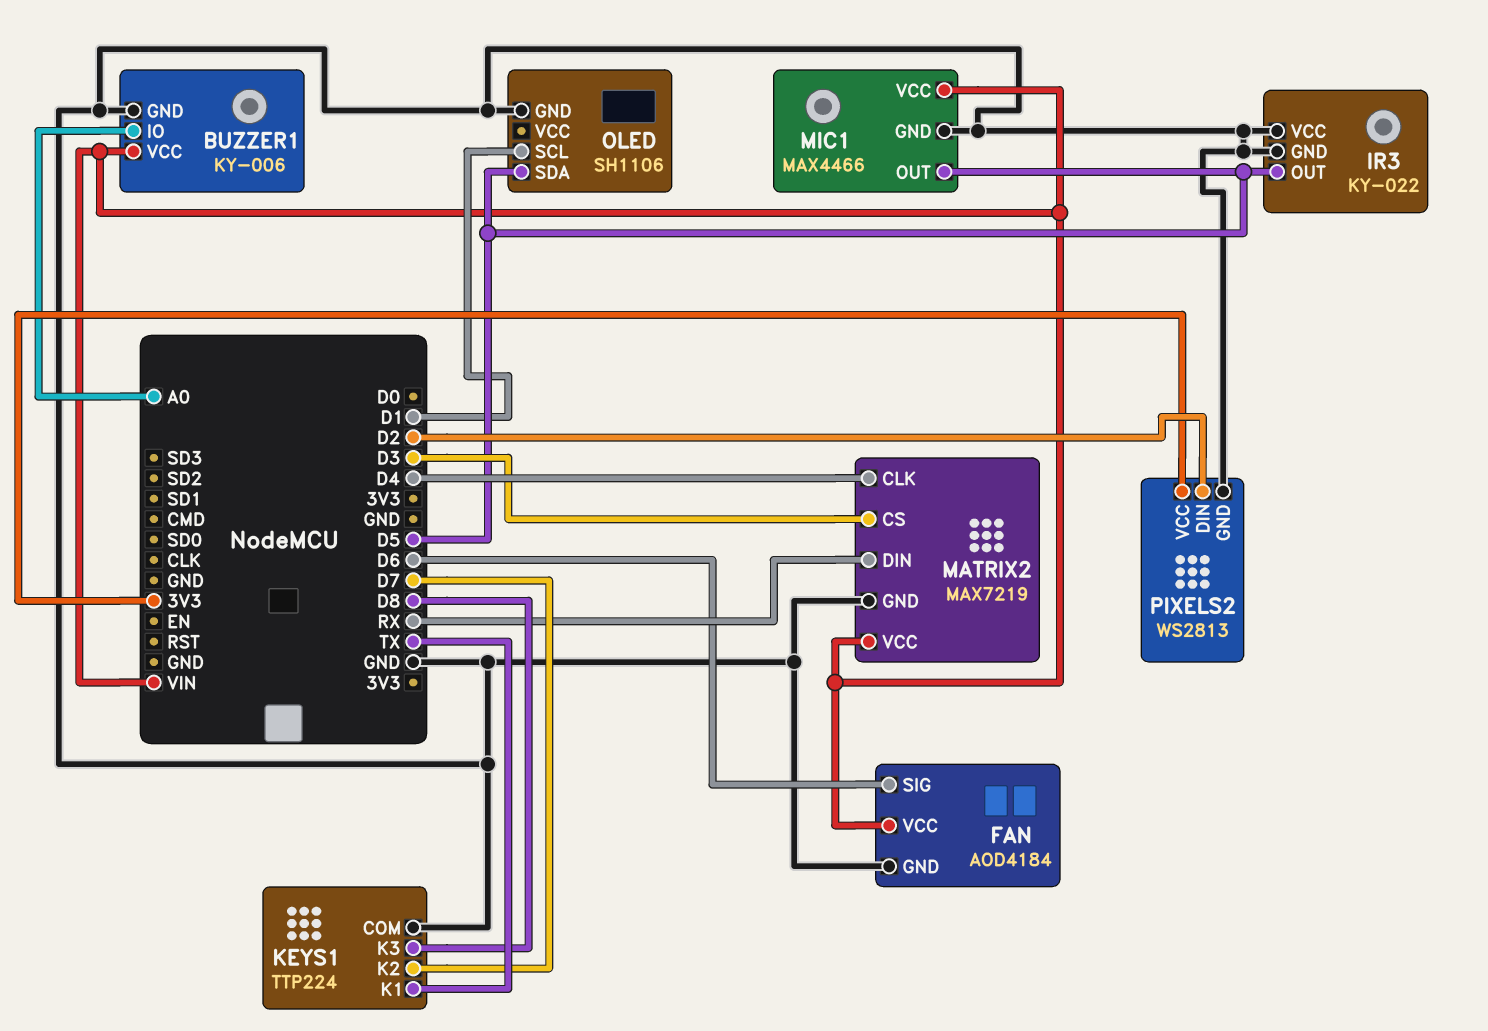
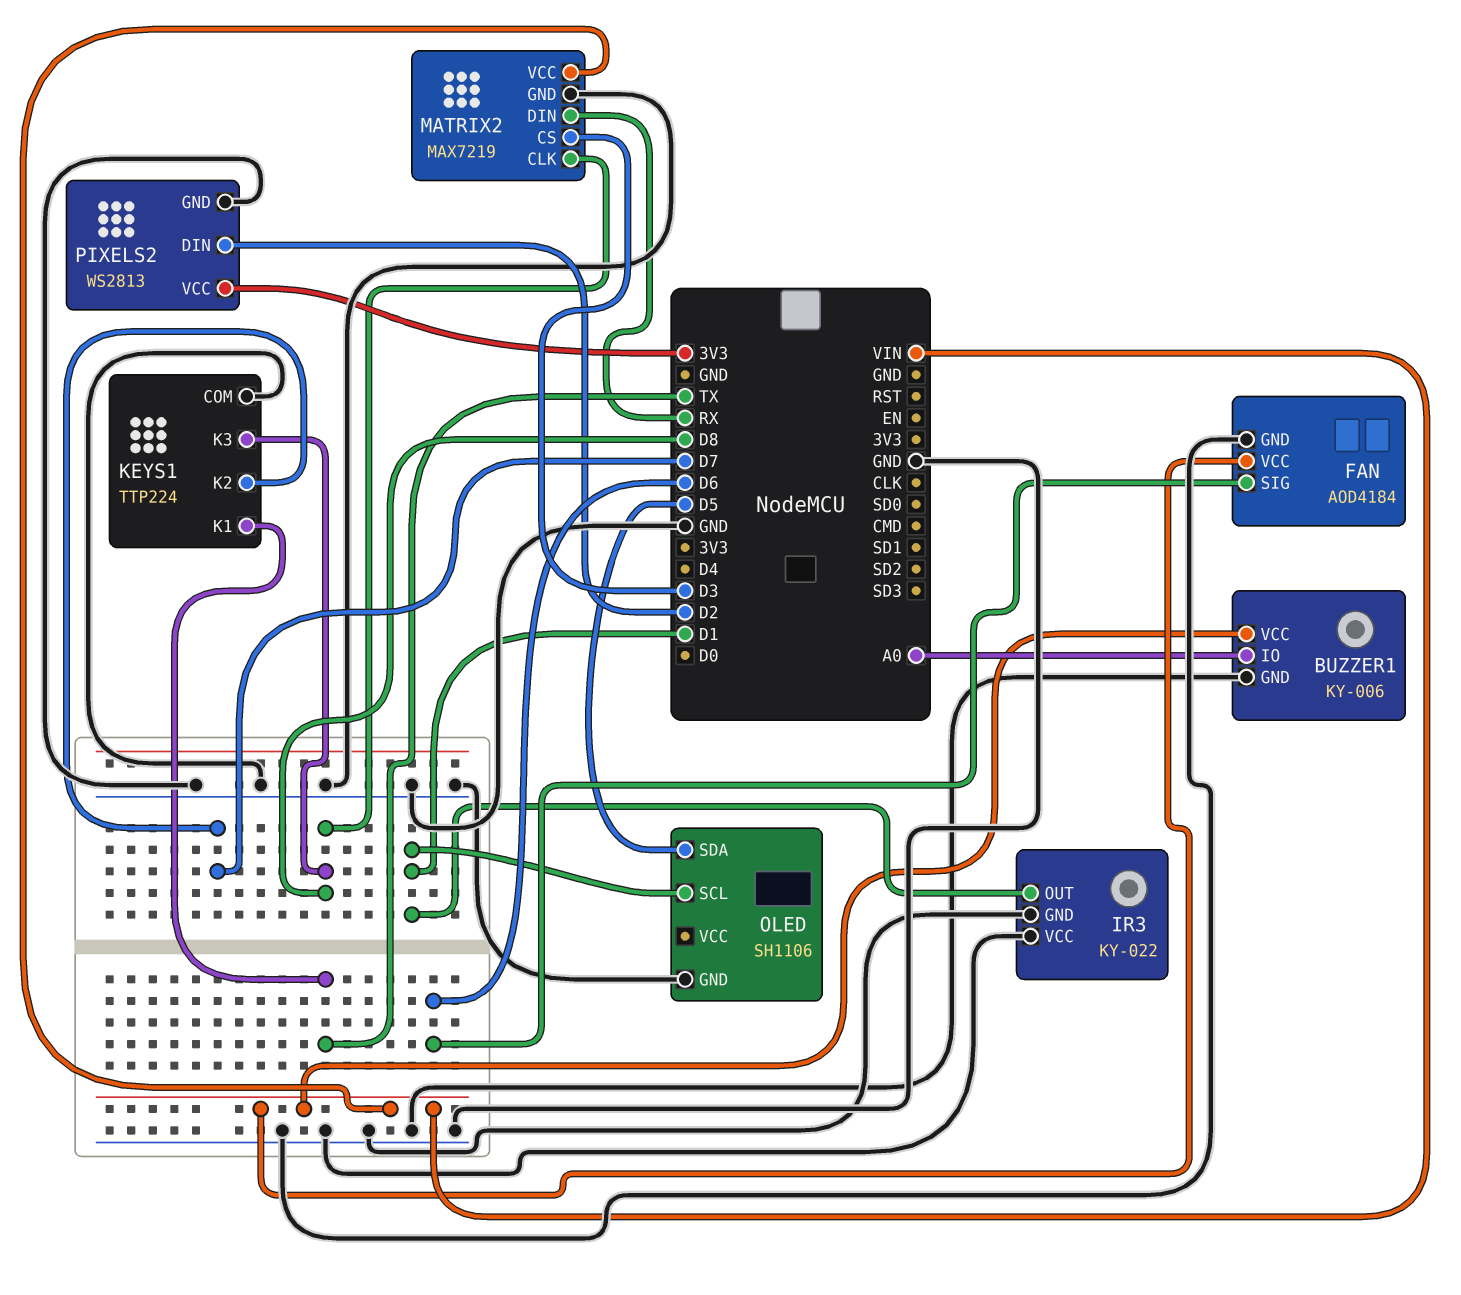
IR3 pin OUT: D5 -> D1
MATRIX2 pin CLK: D4 -> D8
MIC1: MAX4466 -> none
MIC1 pin GND: GND -> none
MIC1 pin OUT: D5 -> none
MIC1 pin VCC: VIN -> none

